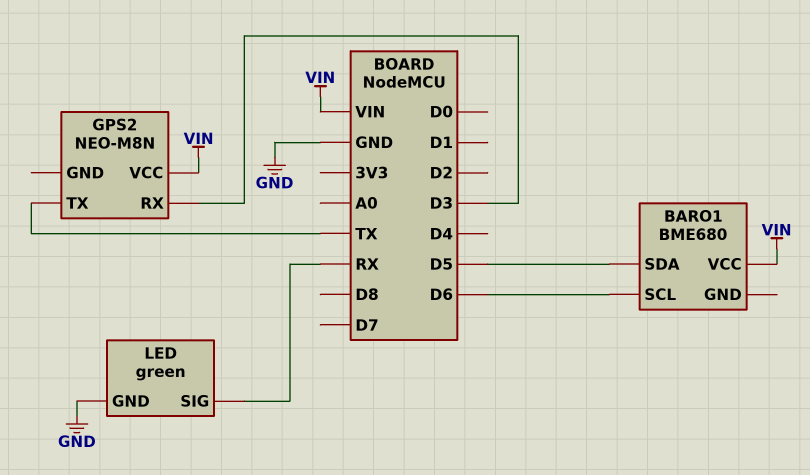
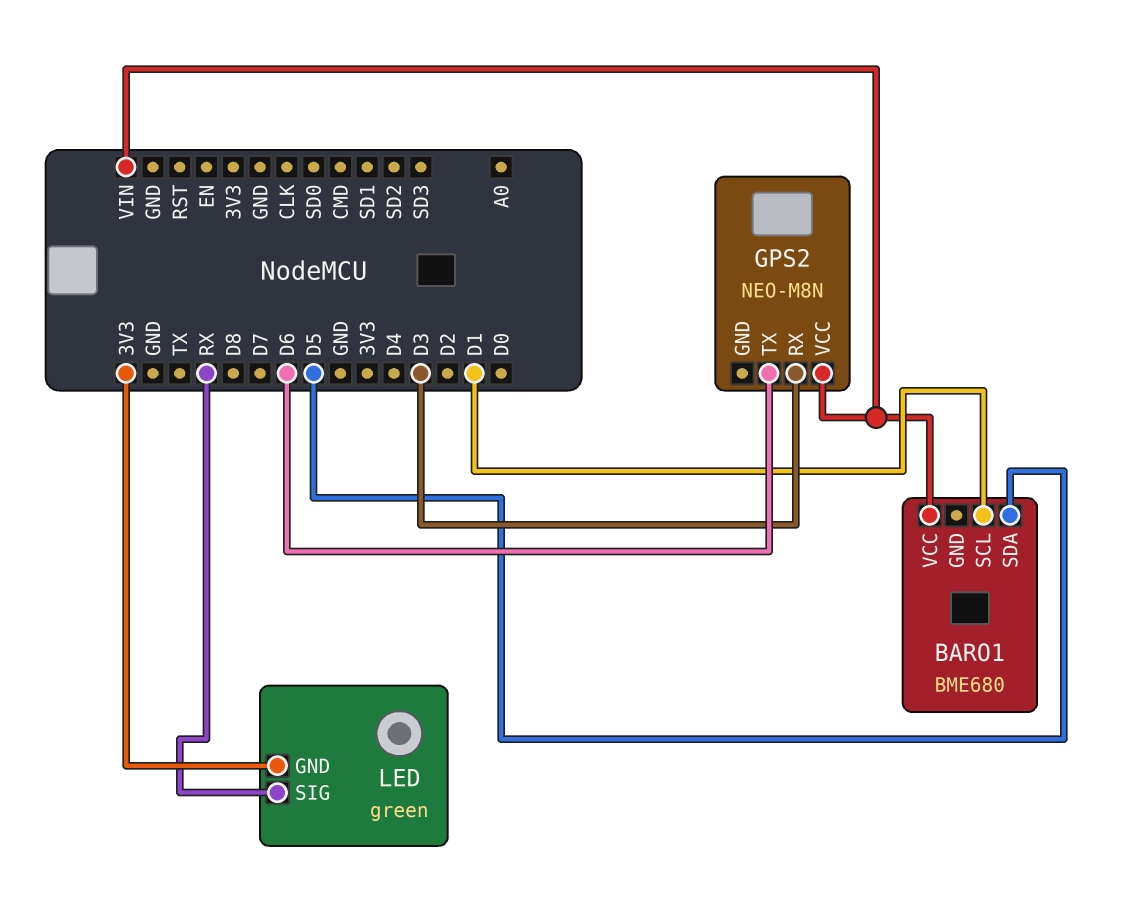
BARO1 pin SCL: D6 -> D1
GPS2 pin TX: TX -> D6
LED pin GND: GND -> 3V3

